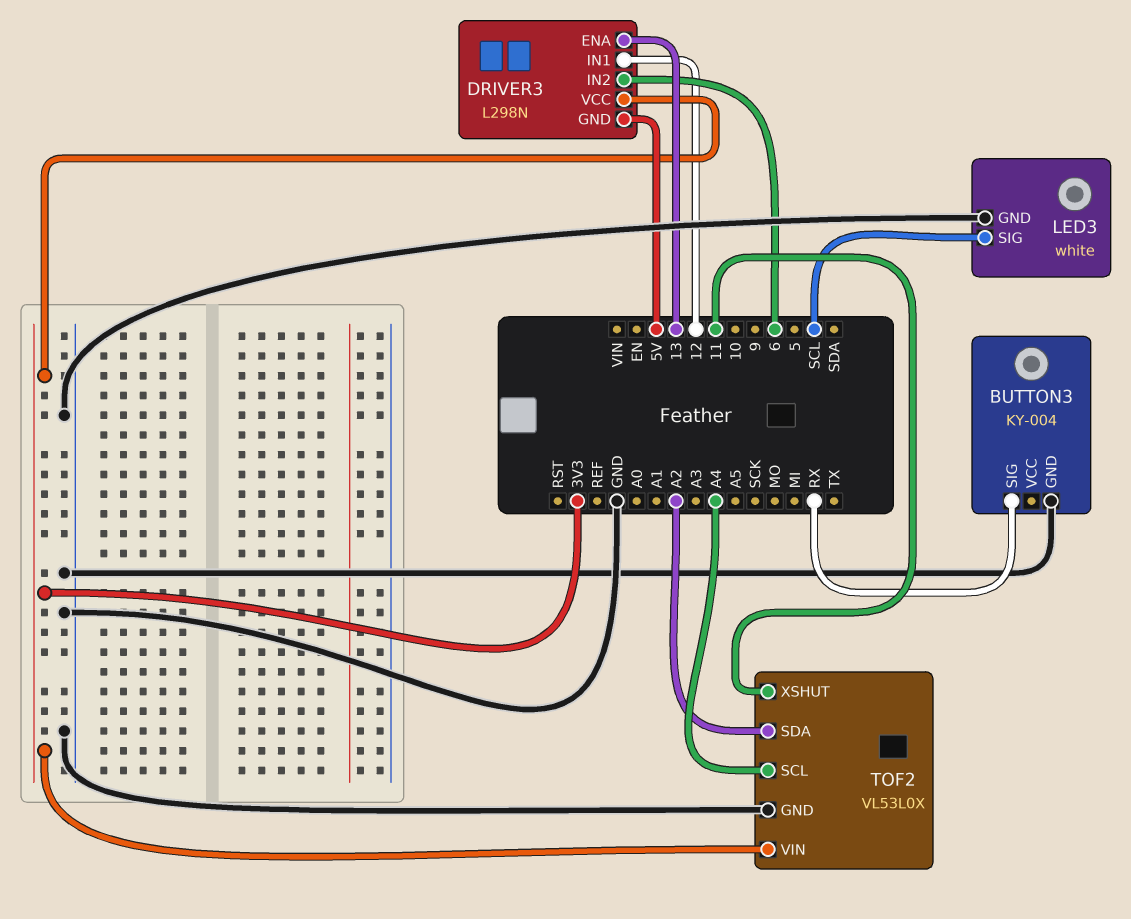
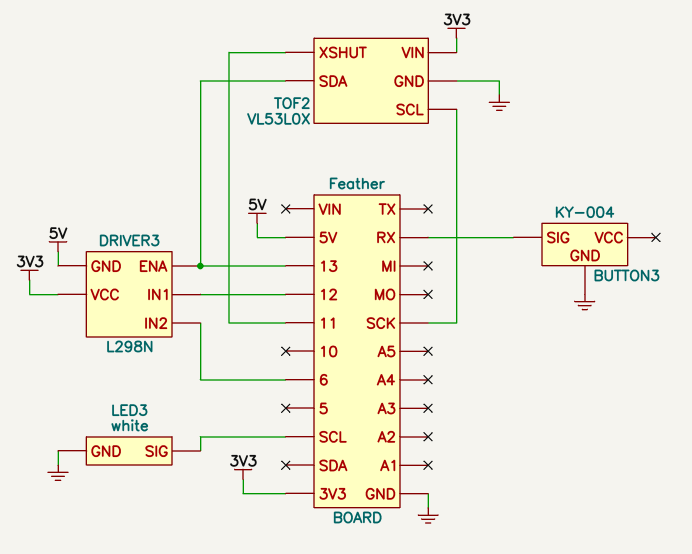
TOF2 pin SCL: A4 -> SCK
TOF2 pin SDA: A2 -> 13

